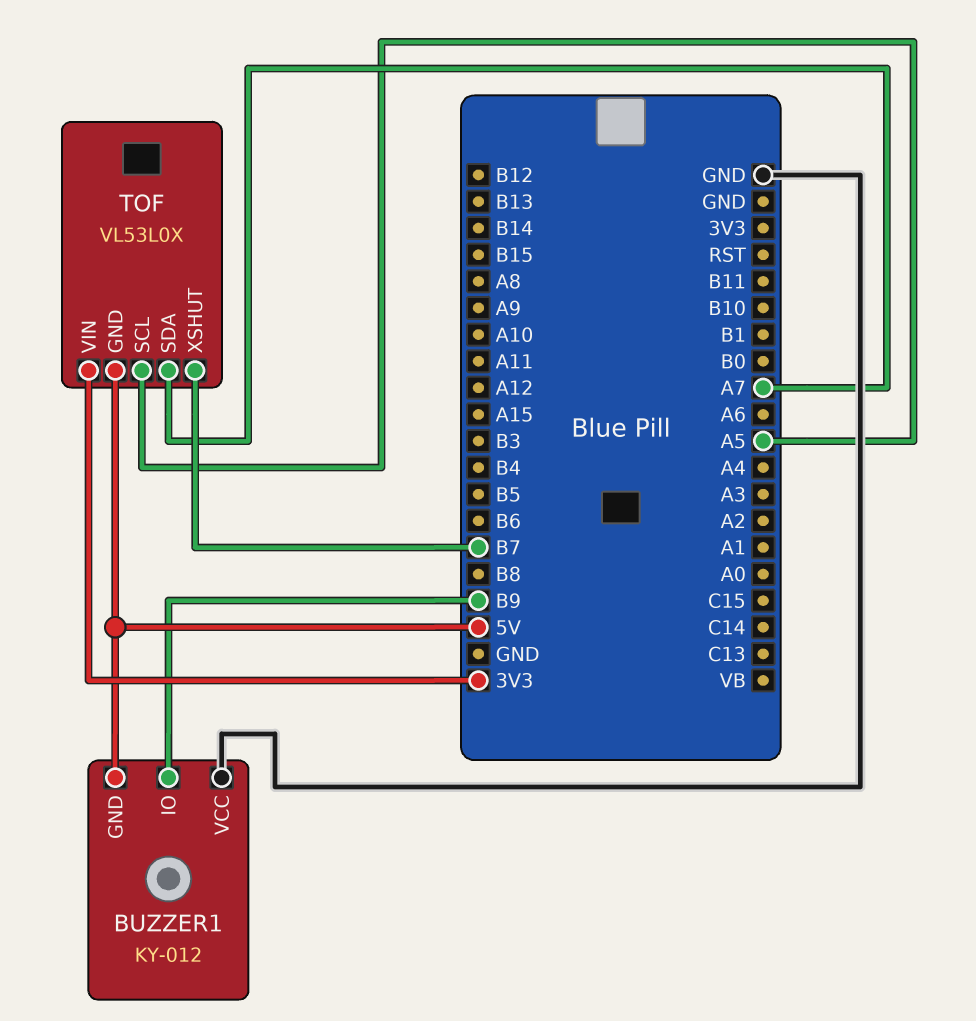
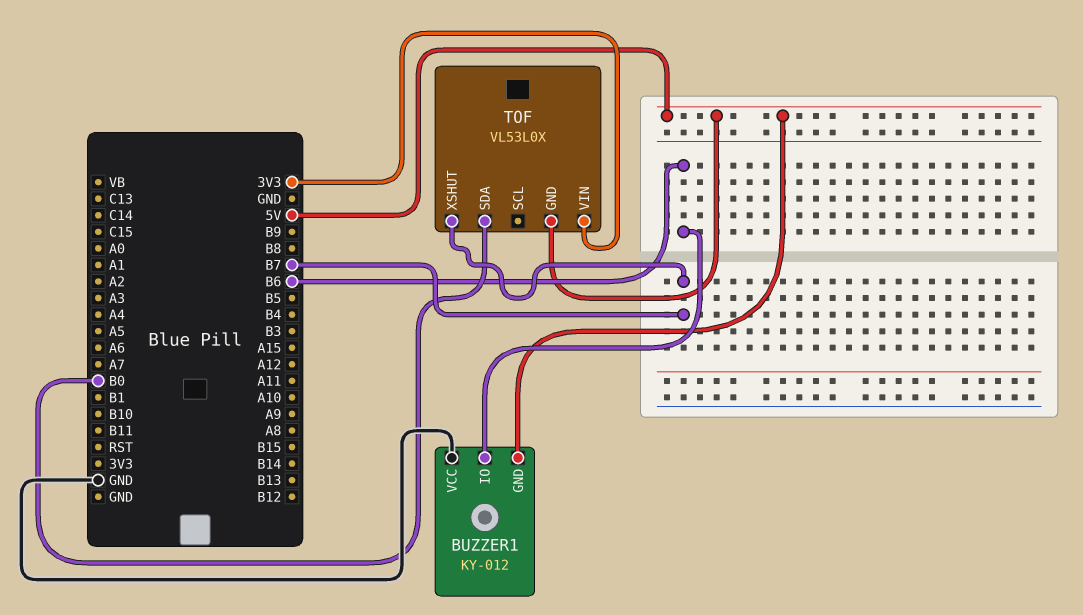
BUZZER1 pin IO: B9 -> B6
TOF pin SCL: A5 -> none
TOF pin SDA: A7 -> B0

